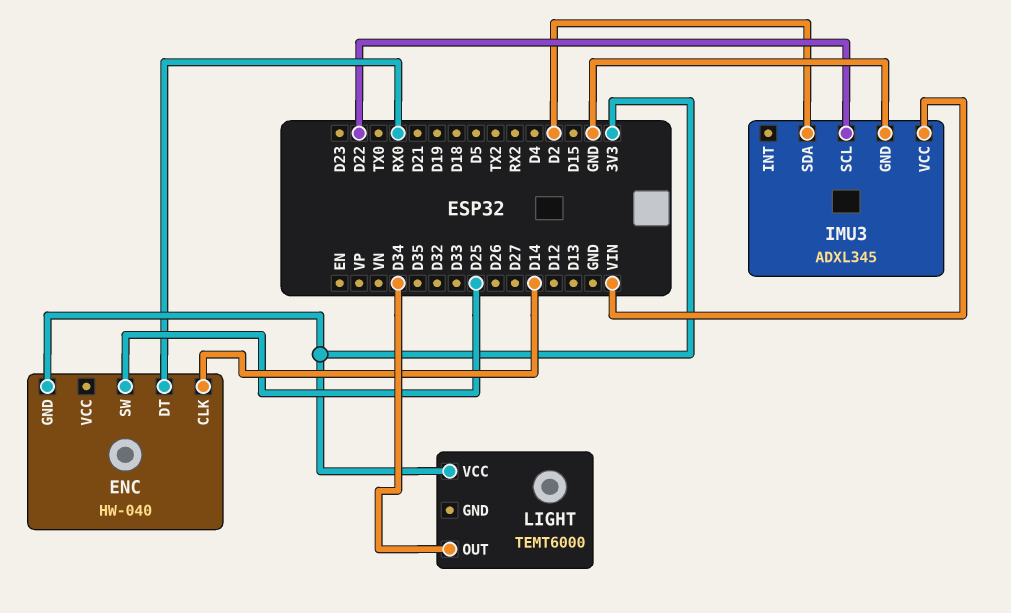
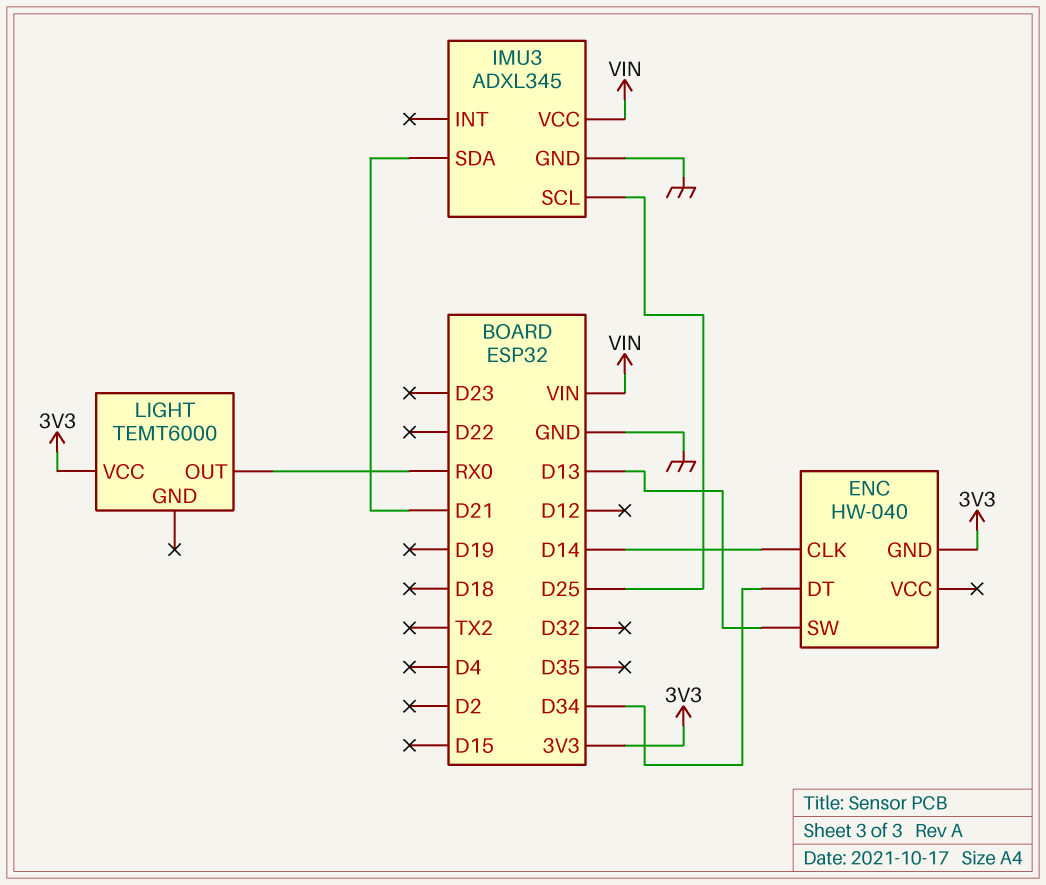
ENC pin DT: RX0 -> D34
ENC pin SW: D25 -> D13
IMU3 pin SCL: D22 -> D25
IMU3 pin SDA: D2 -> D21
LIGHT pin OUT: D34 -> RX0

